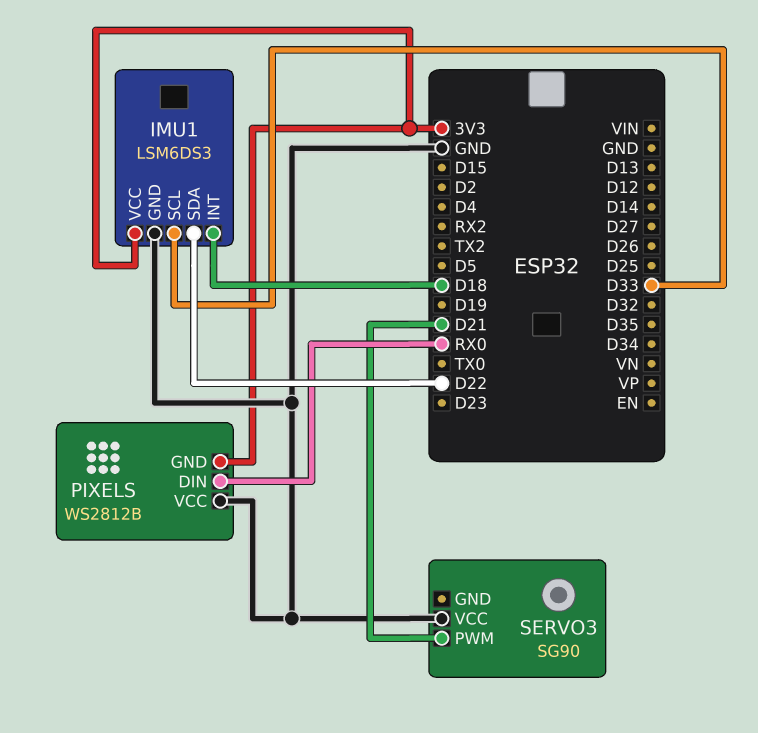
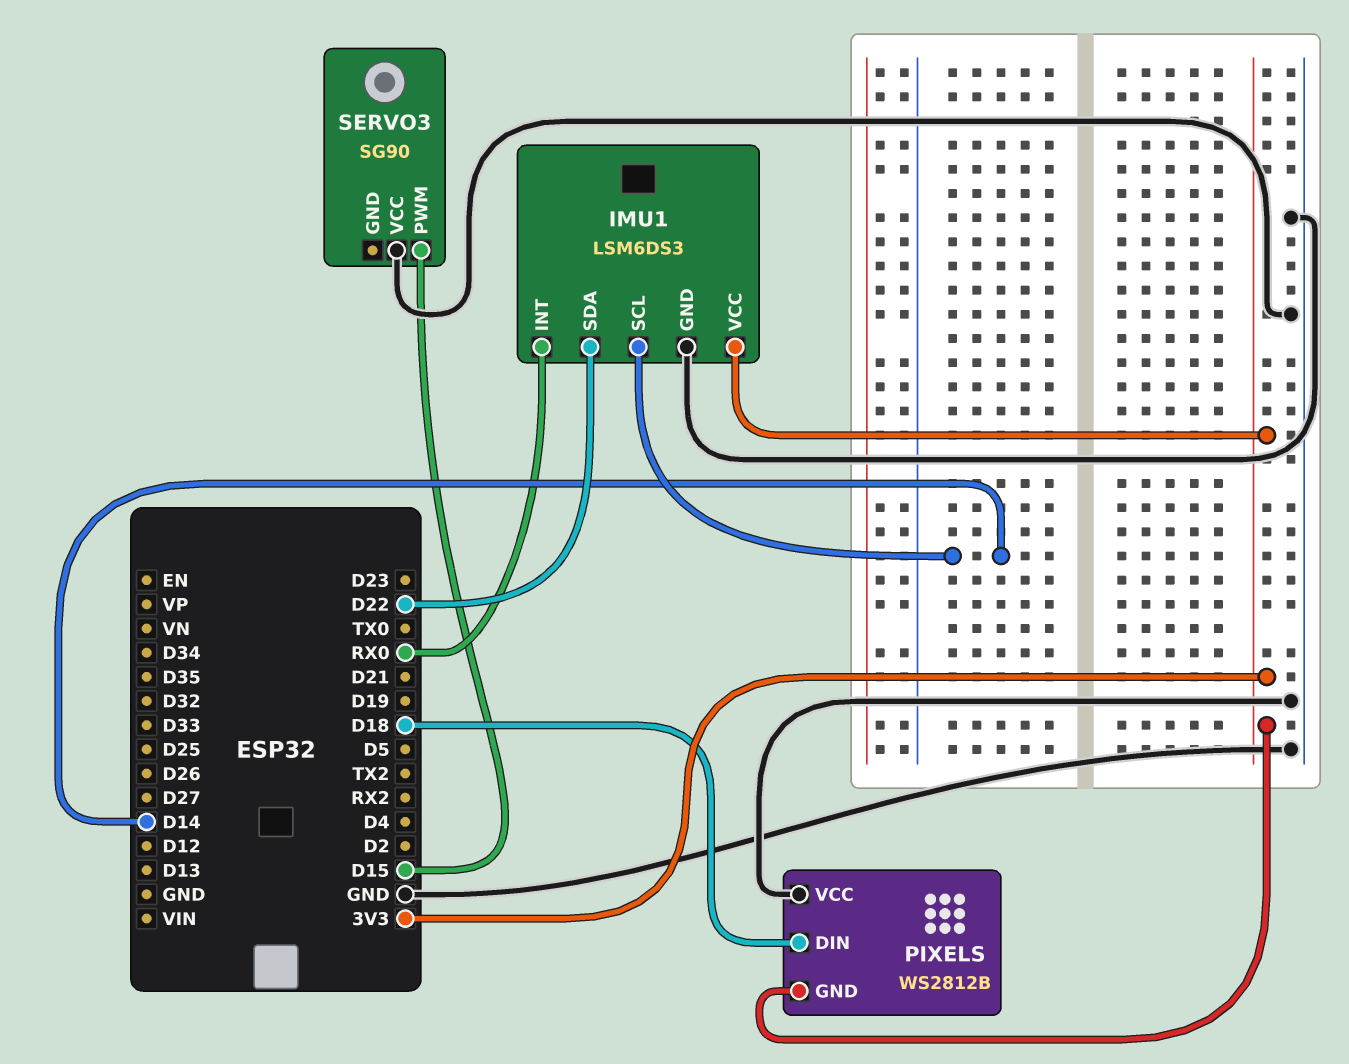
IMU1 pin INT: D18 -> RX0
IMU1 pin SCL: D33 -> D14
PIXELS pin DIN: RX0 -> D18
SERVO3 pin PWM: D21 -> D15

